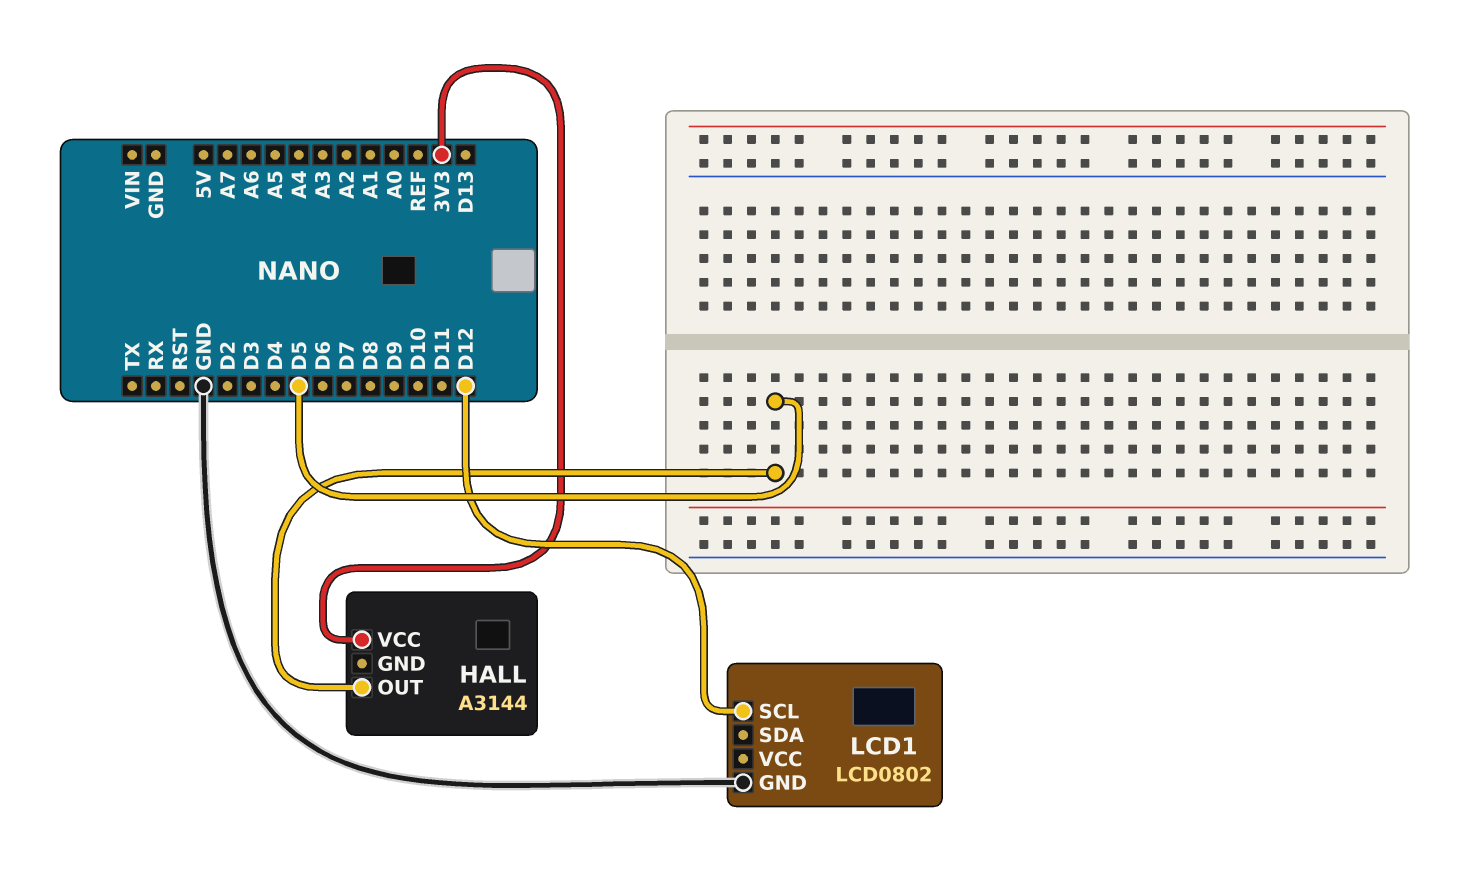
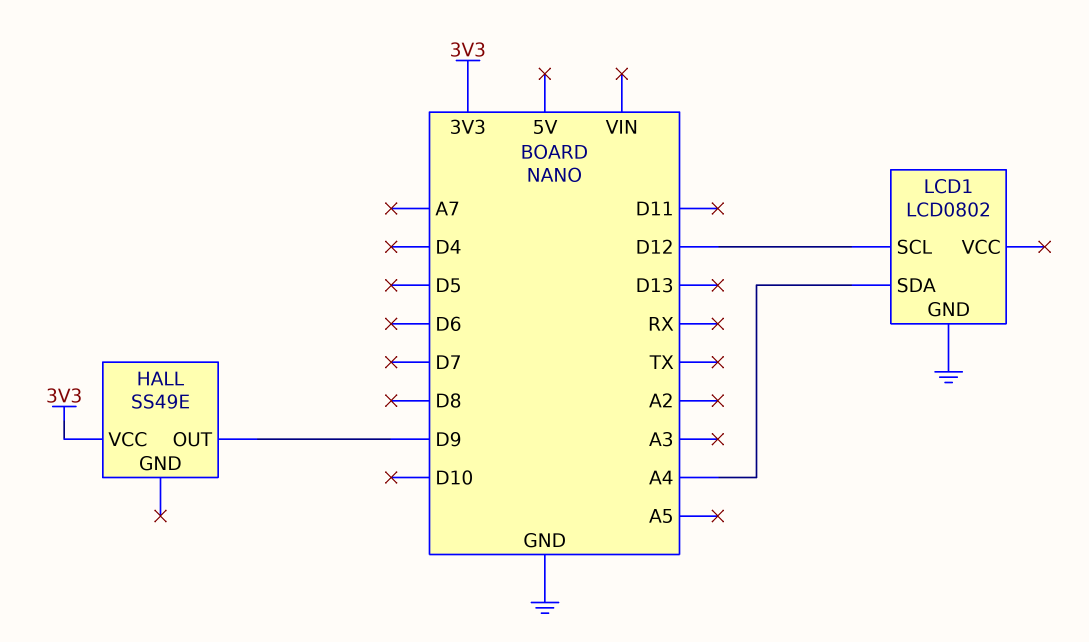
HALL: A3144 -> SS49E
HALL pin OUT: D5 -> D9
LCD1 pin SDA: none -> A4

